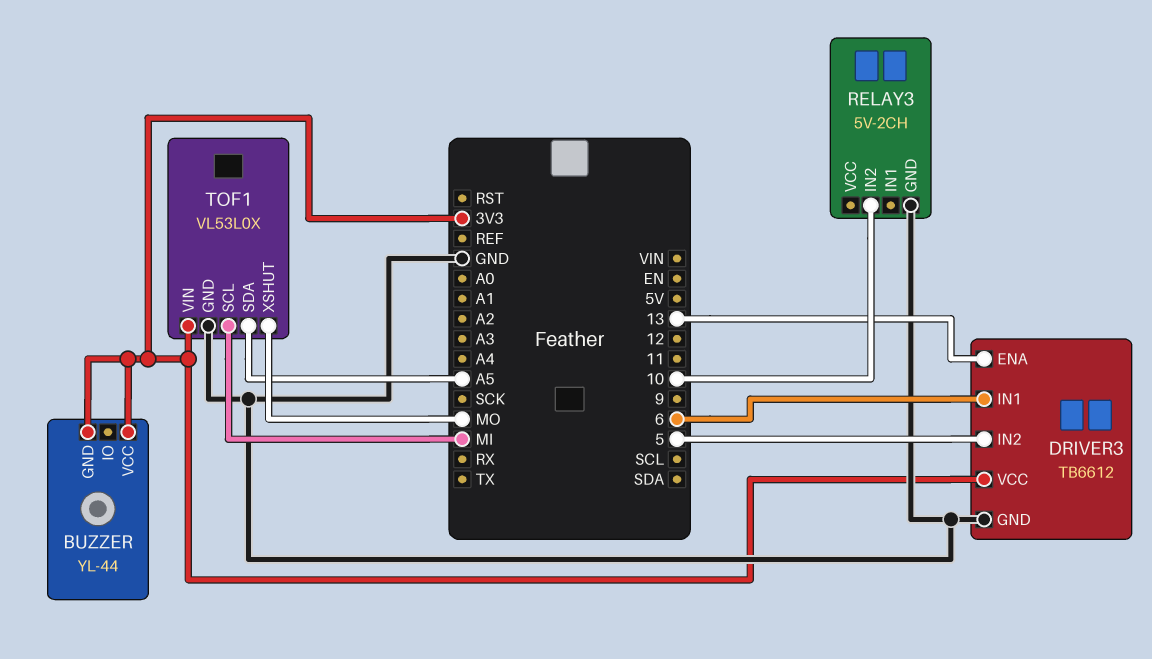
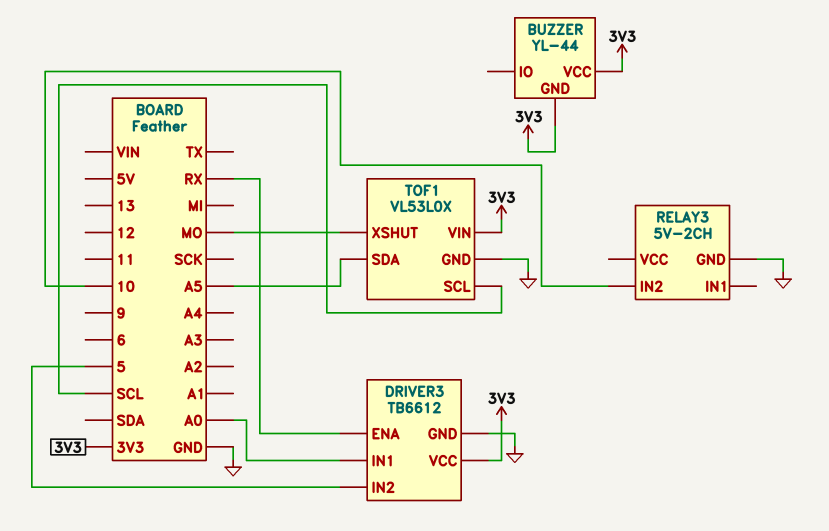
DRIVER3 pin ENA: 13 -> RX
DRIVER3 pin IN1: 6 -> A0
TOF1 pin SCL: MI -> SCL

